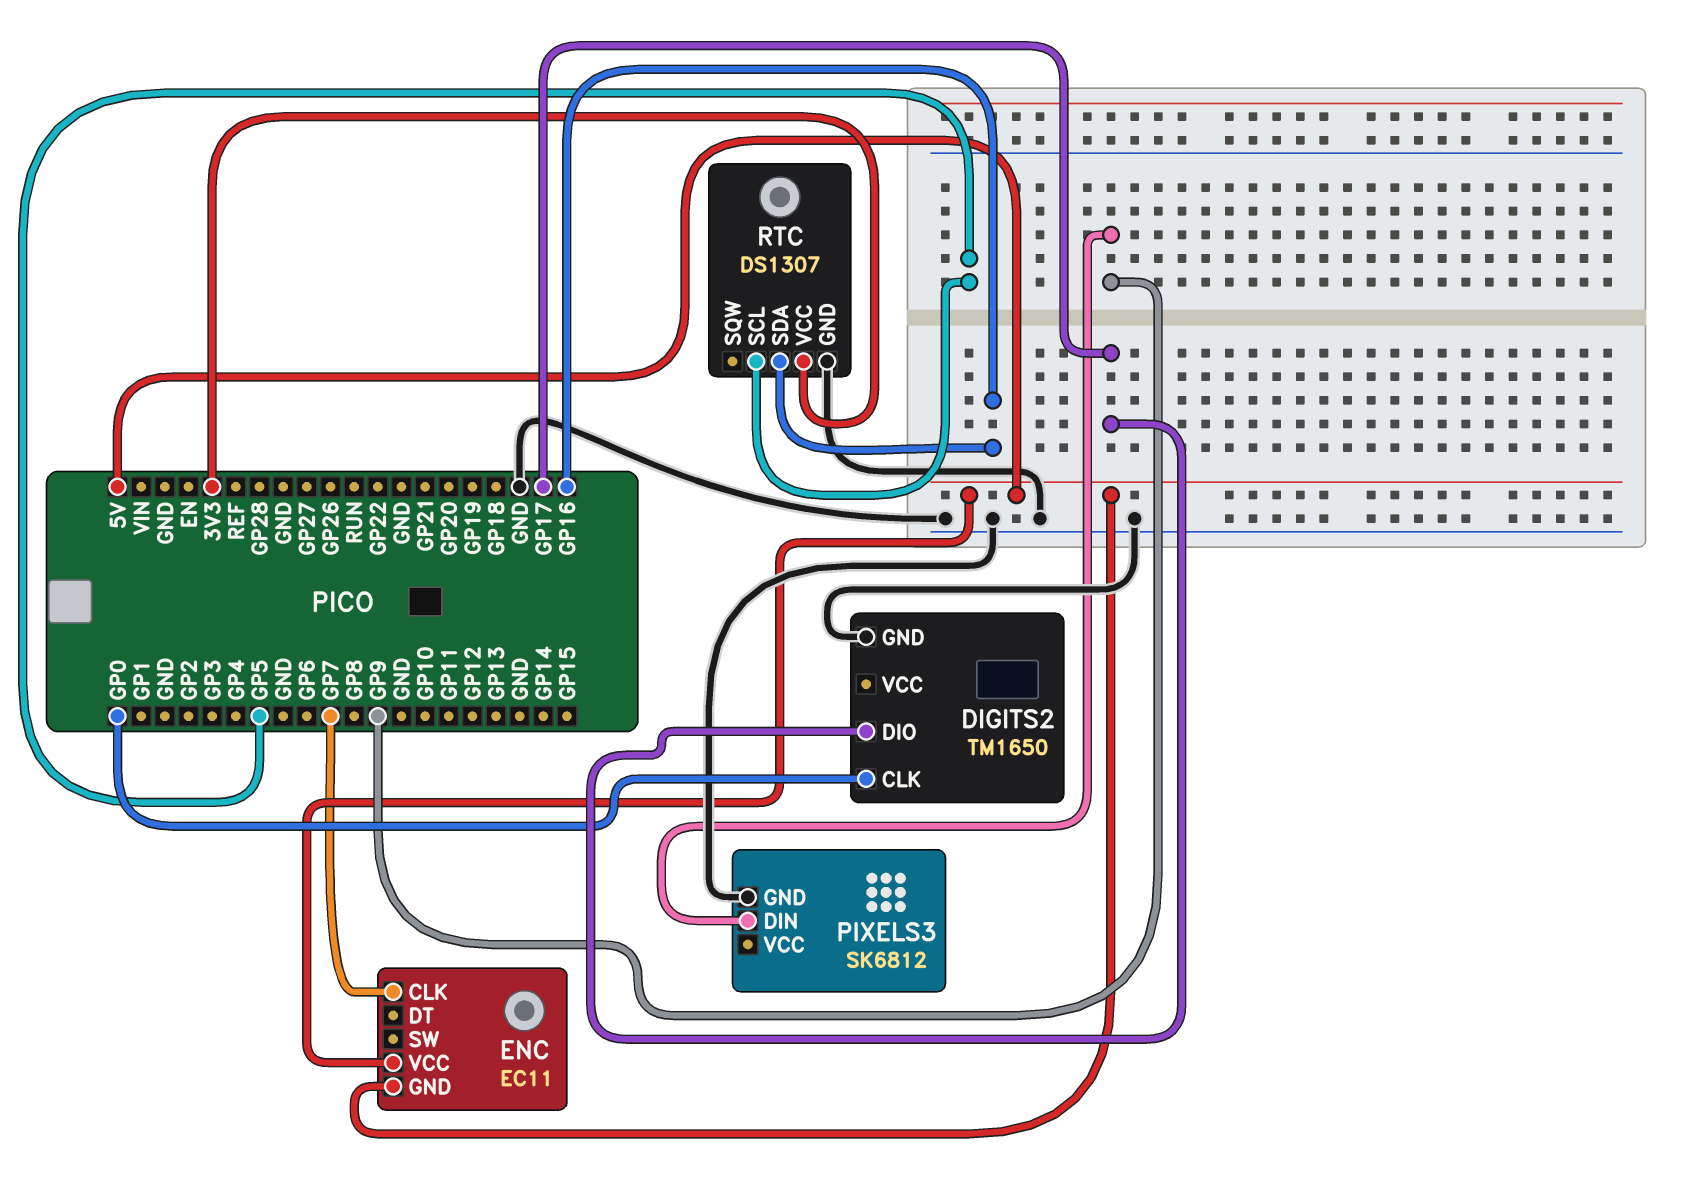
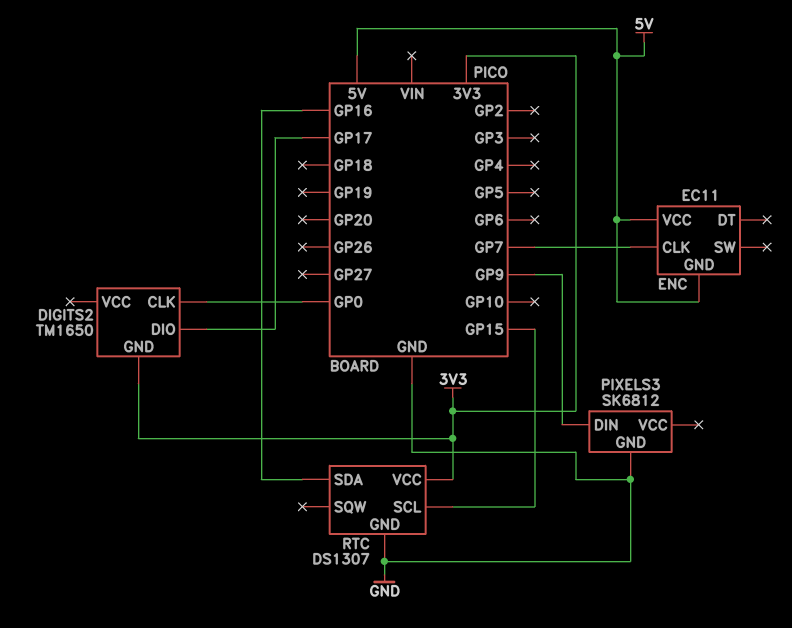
DIGITS2 pin GND: GND -> 3V3
RTC pin SCL: GP5 -> GP15

